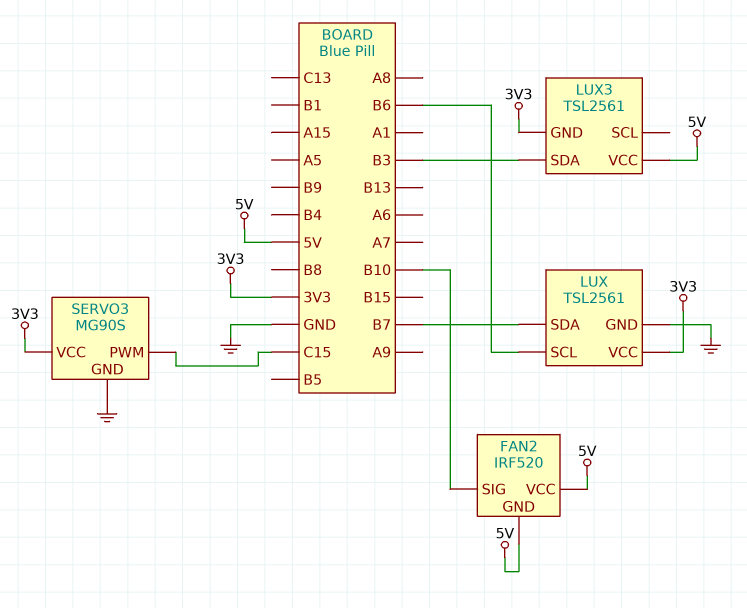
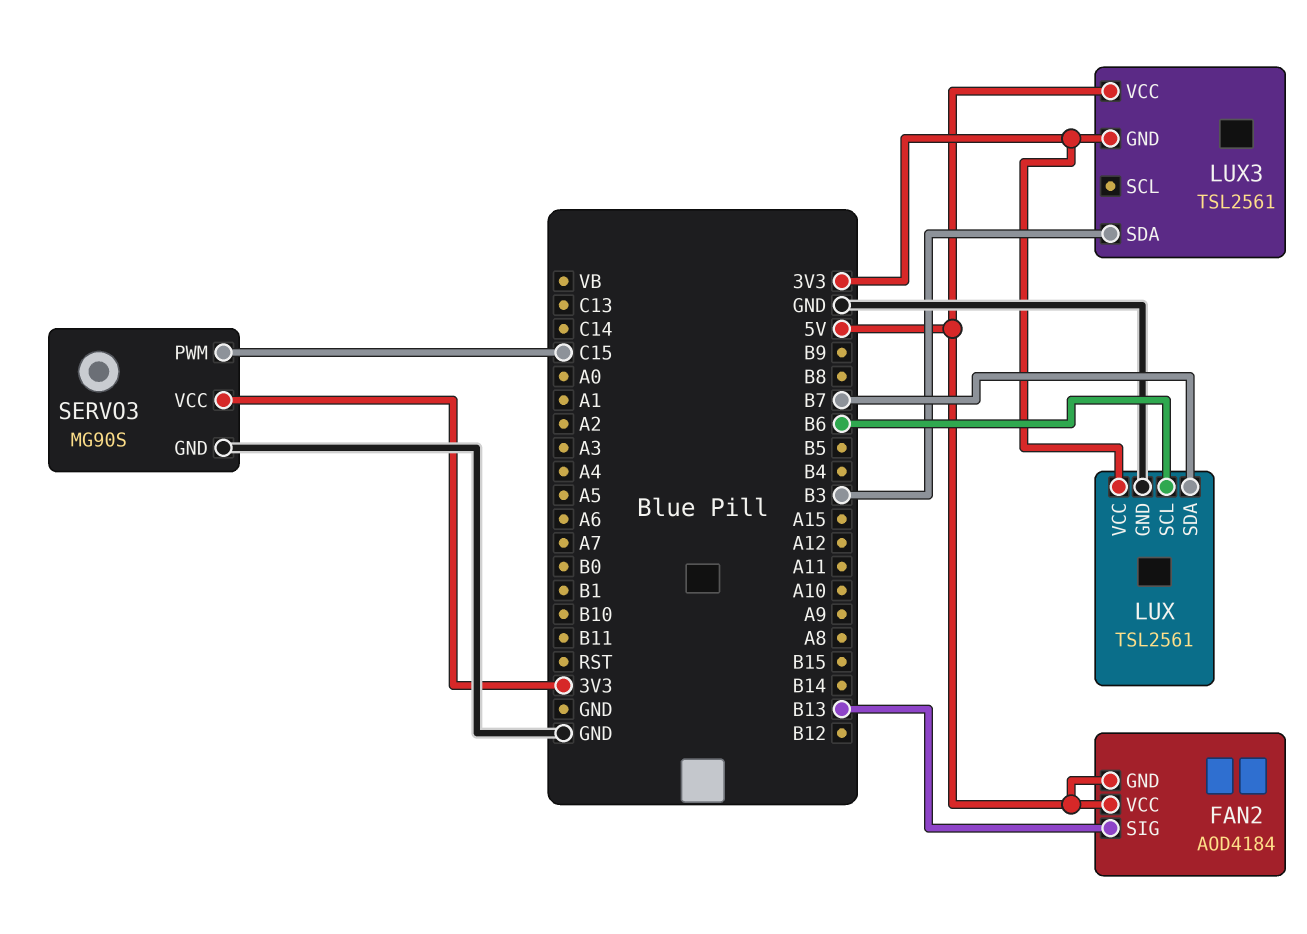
FAN2: IRF520 -> AOD4184
FAN2 pin SIG: B10 -> B13

